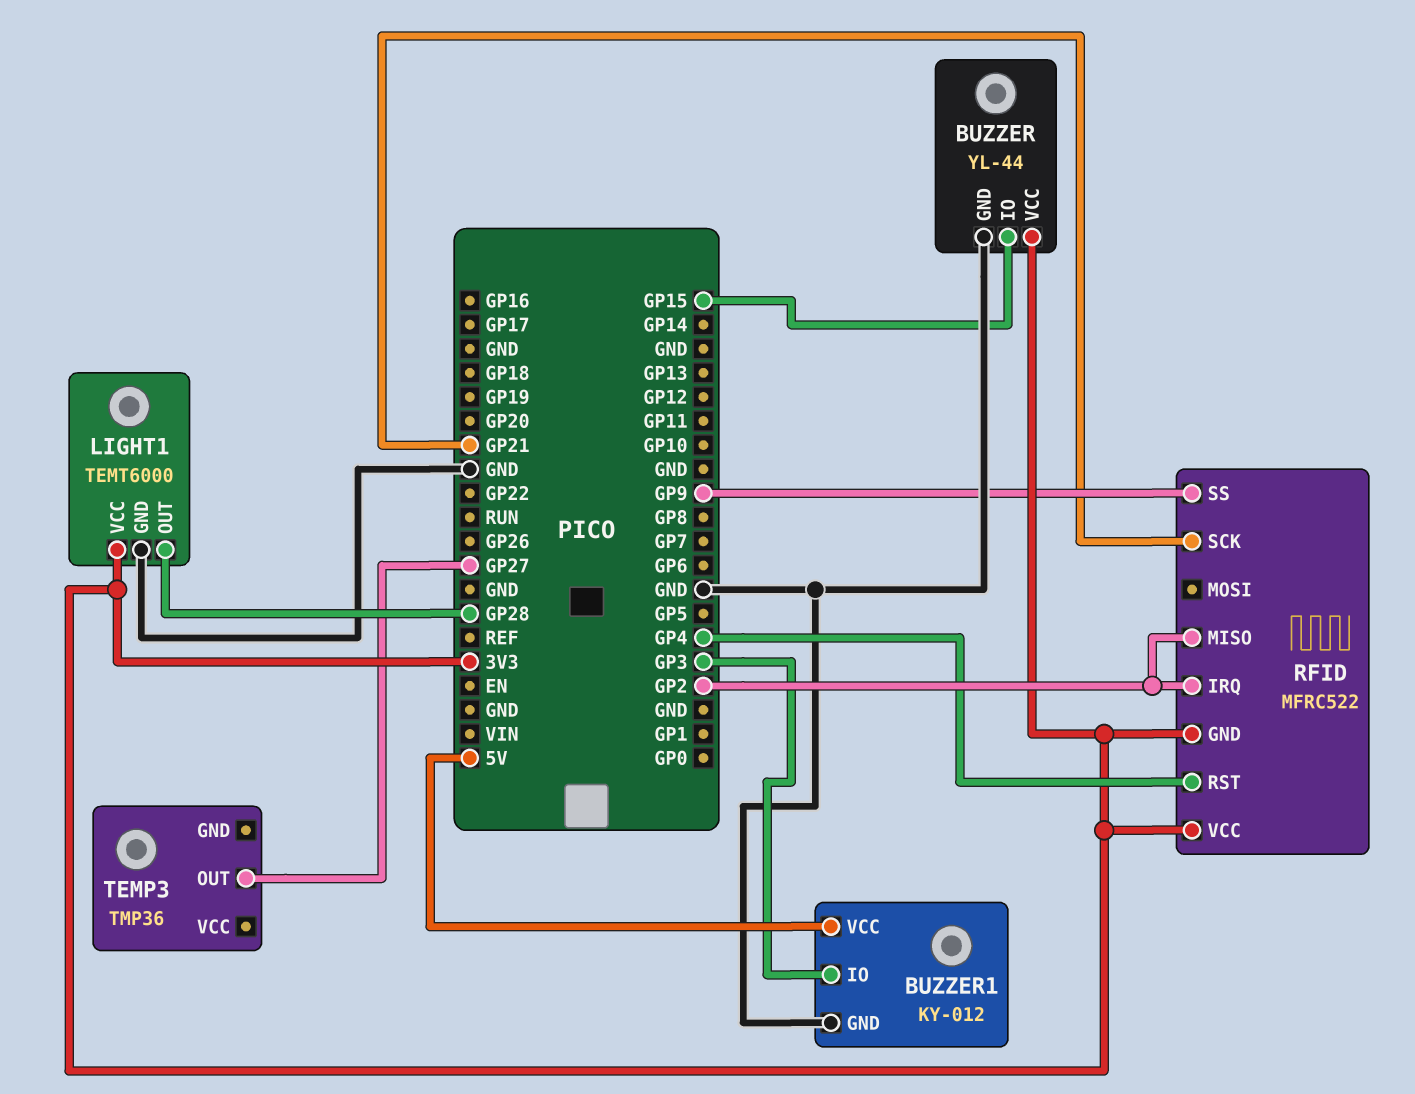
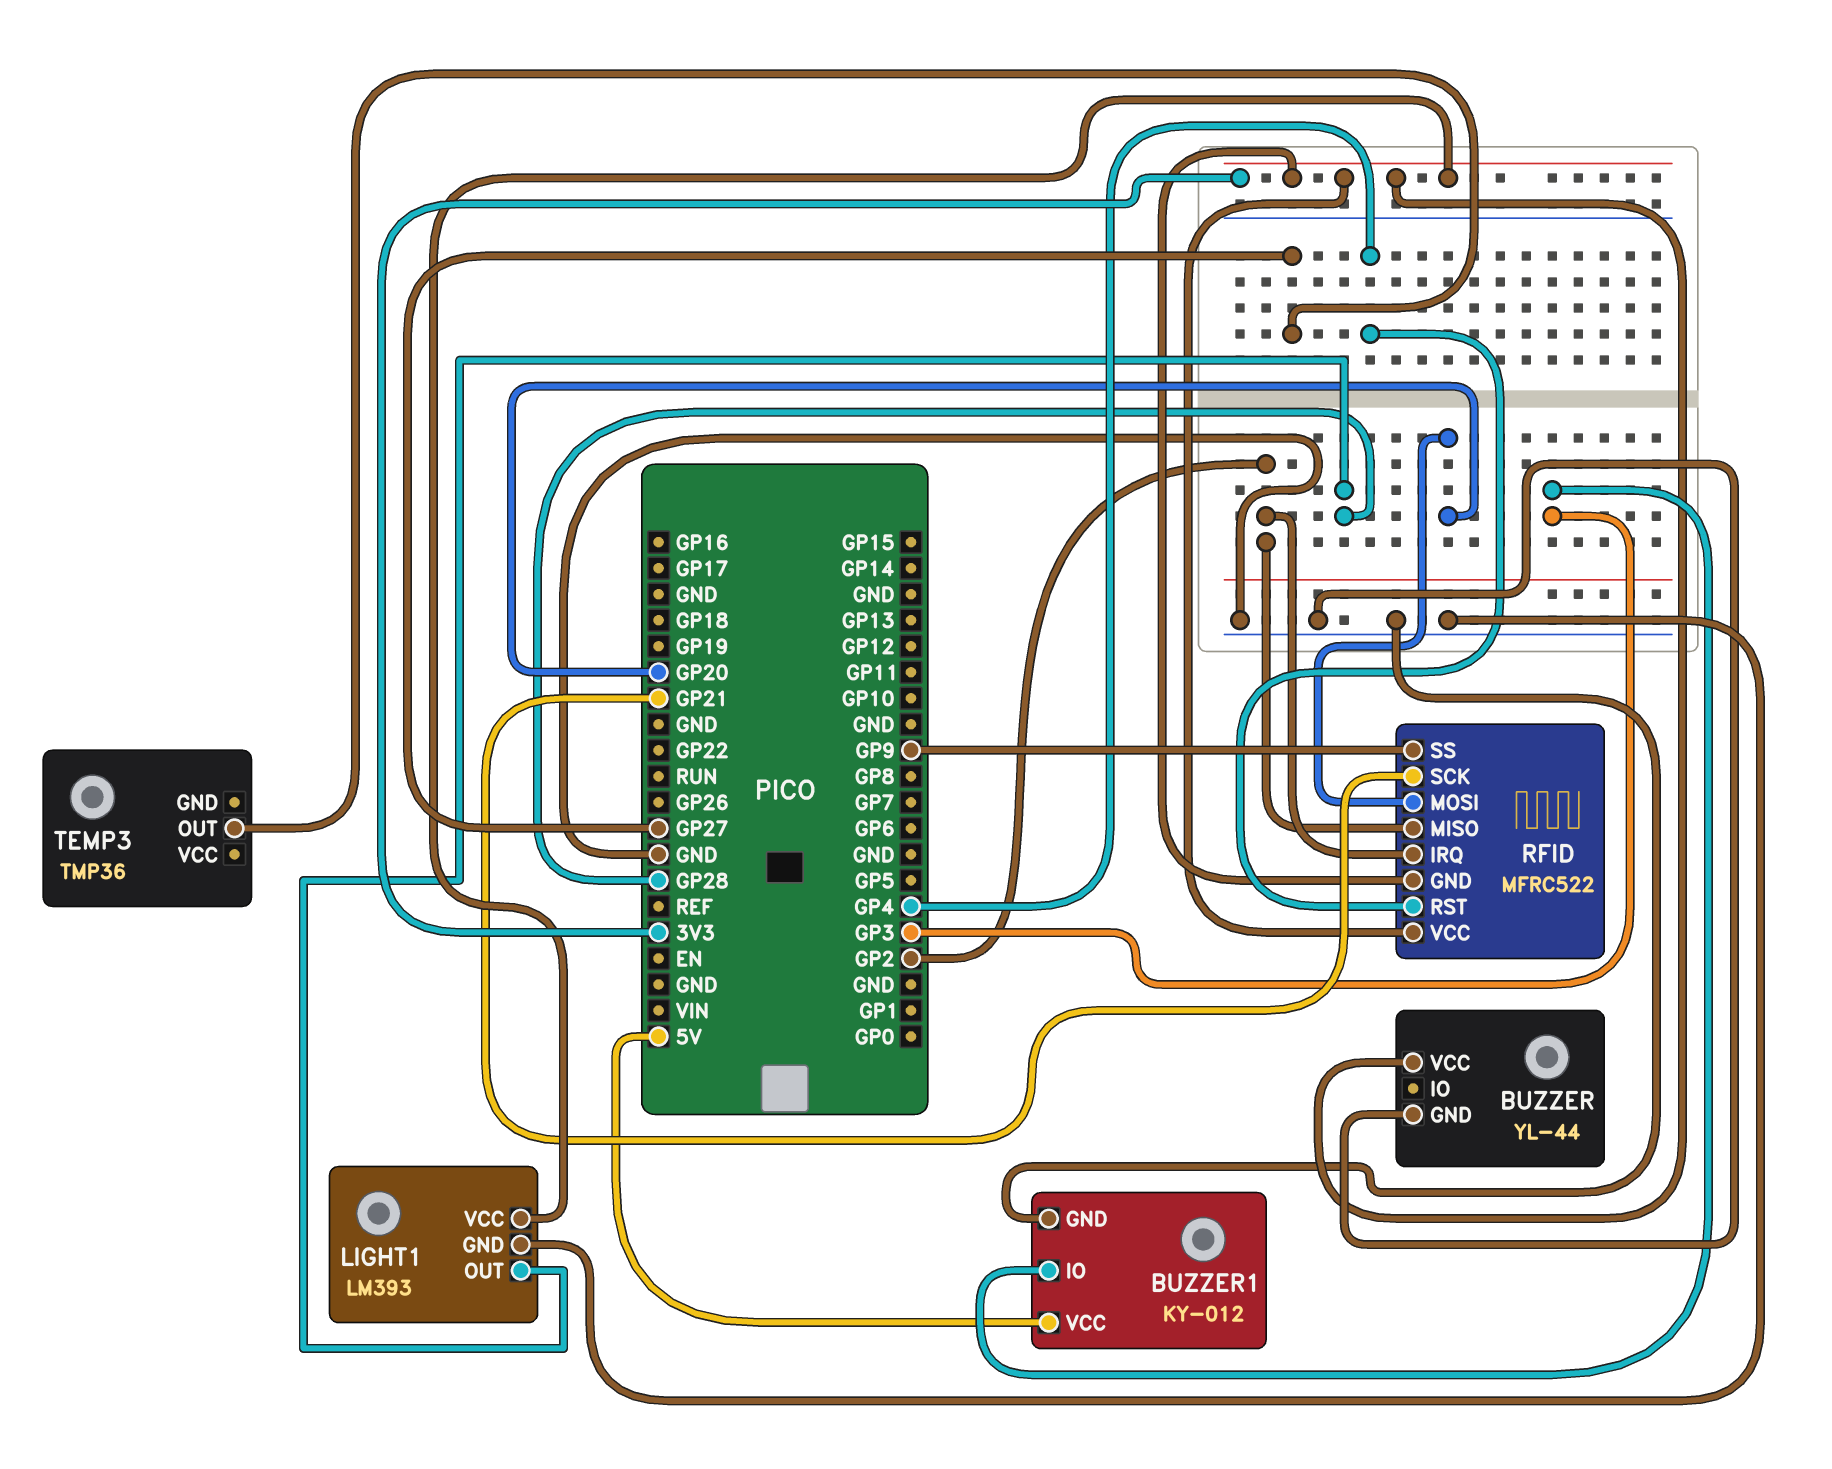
BUZZER pin IO: GP15 -> none
LIGHT1: TEMT6000 -> LM393
RFID pin MOSI: none -> GP20

